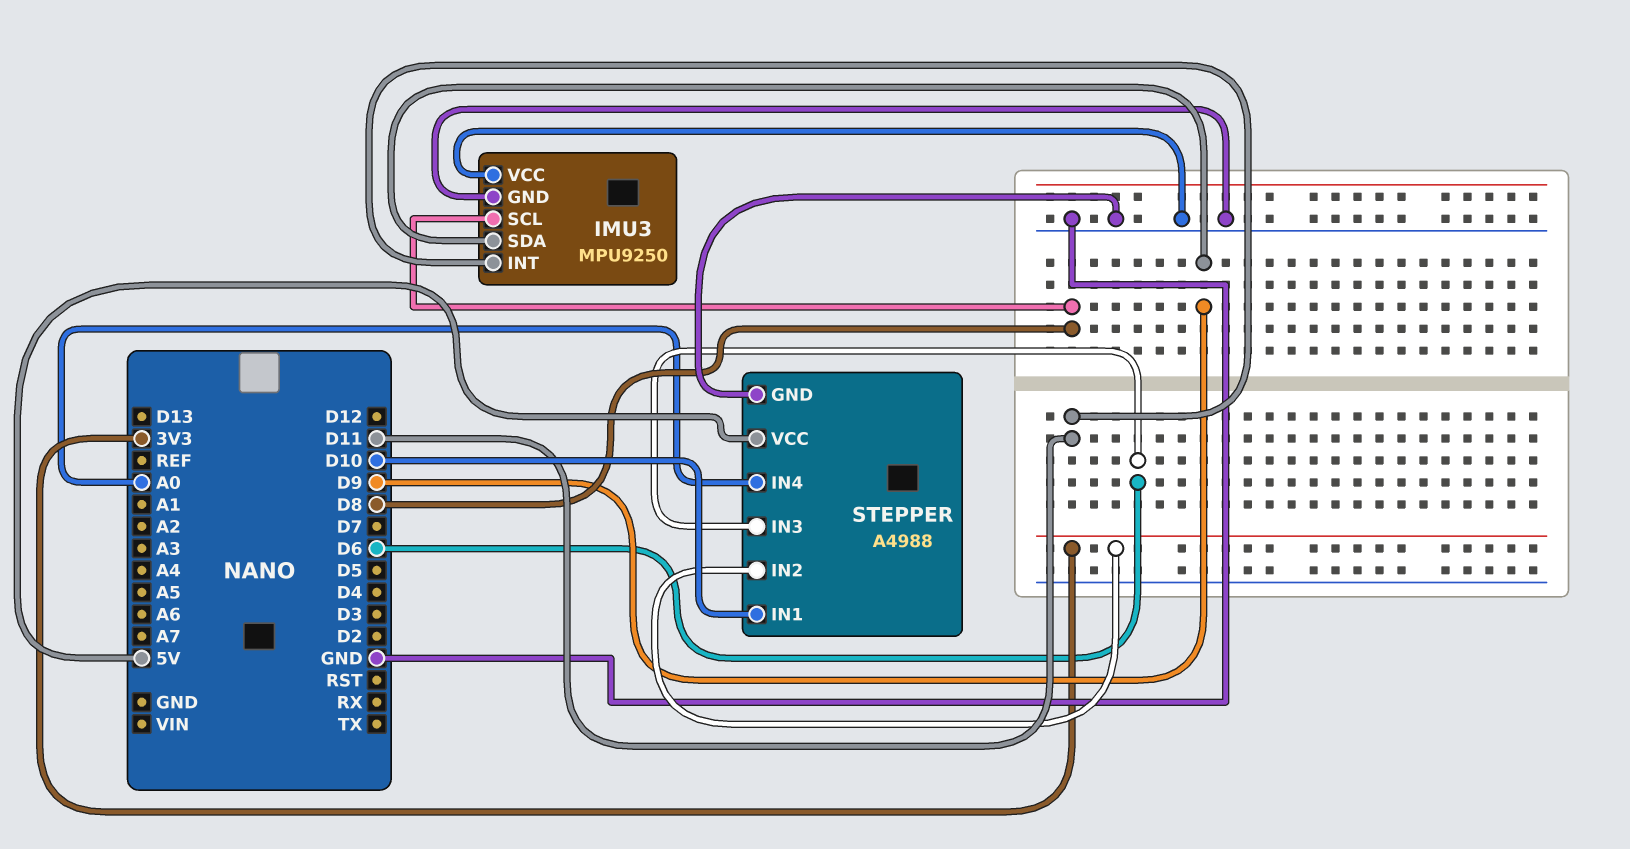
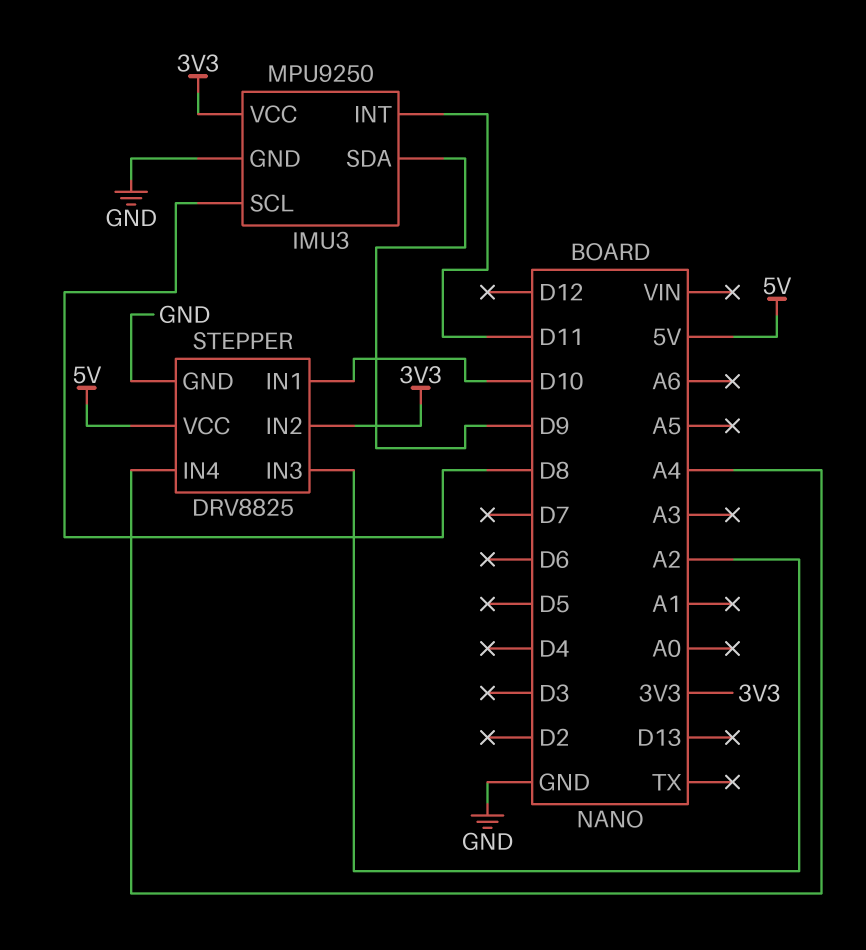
IMU3 pin VCC: GND -> 3V3
STEPPER: A4988 -> DRV8825
STEPPER pin IN3: D6 -> A2
STEPPER pin IN4: A0 -> A4

